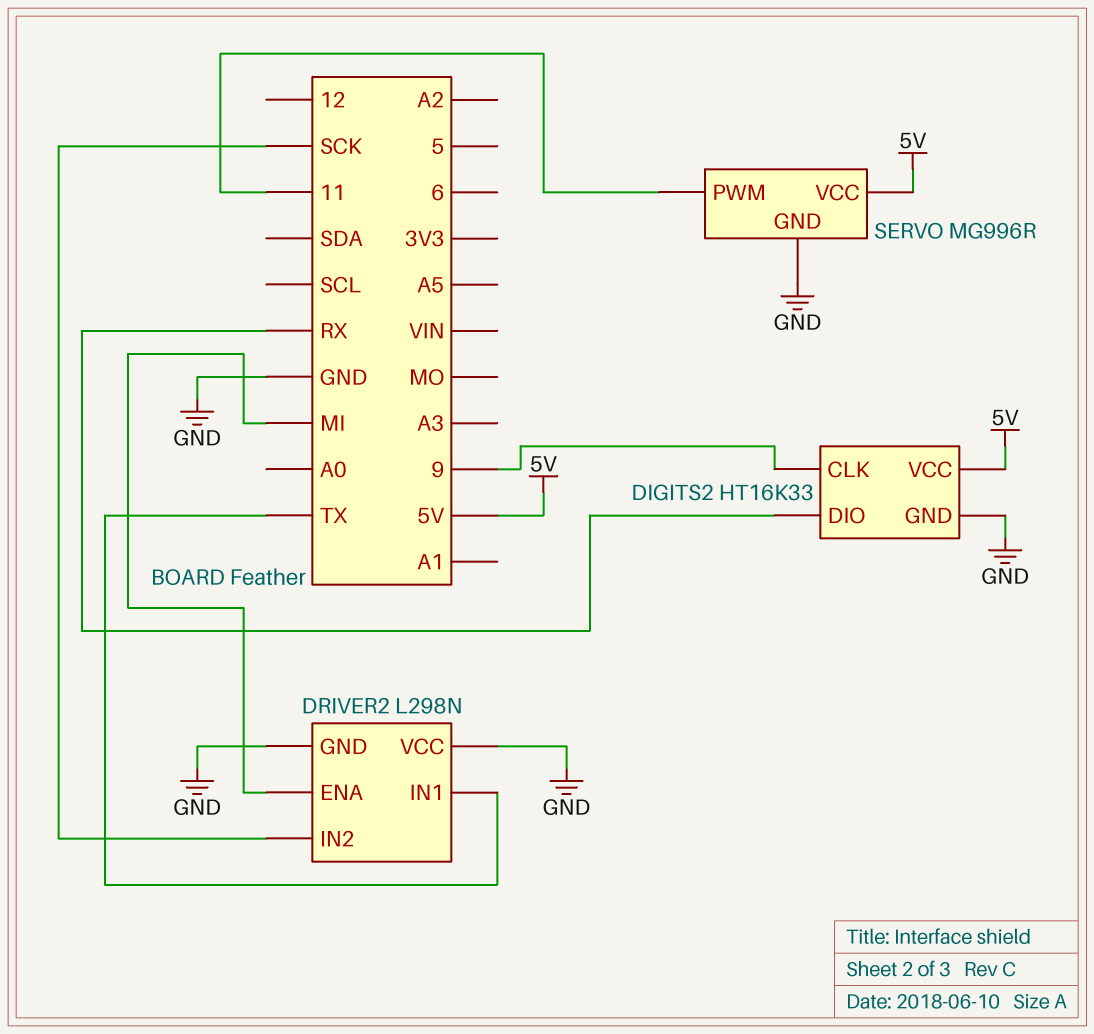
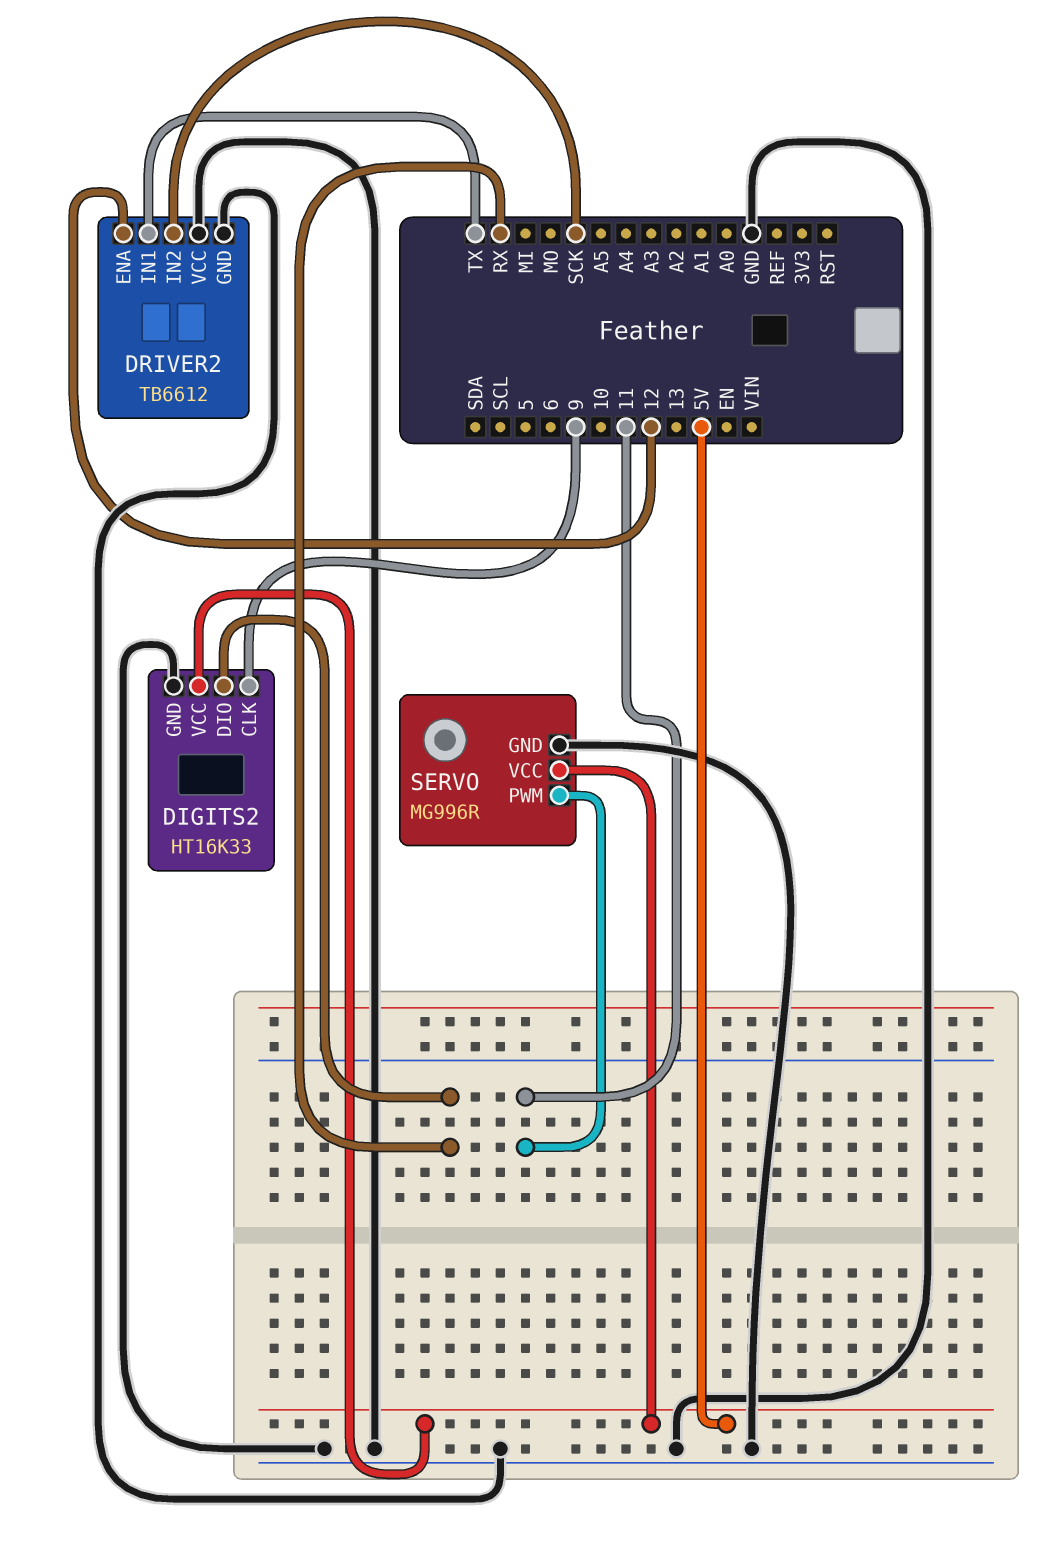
DRIVER2: L298N -> TB6612
DRIVER2 pin ENA: MI -> 12

